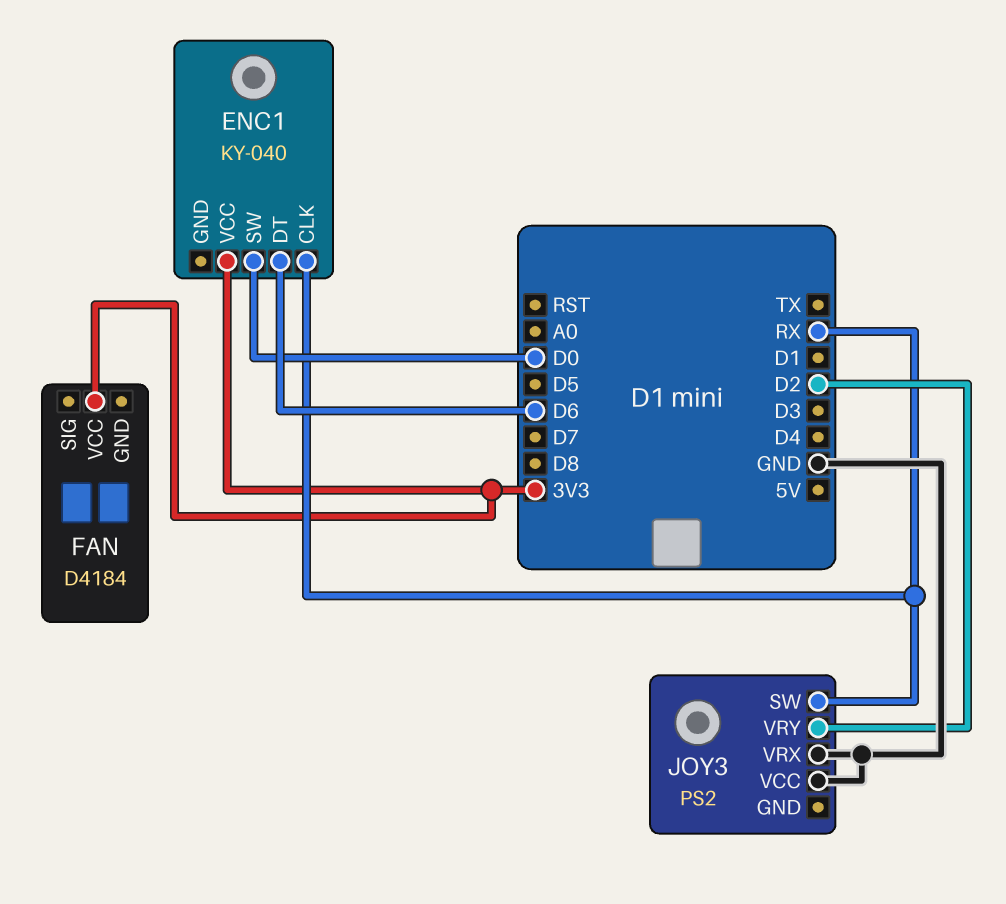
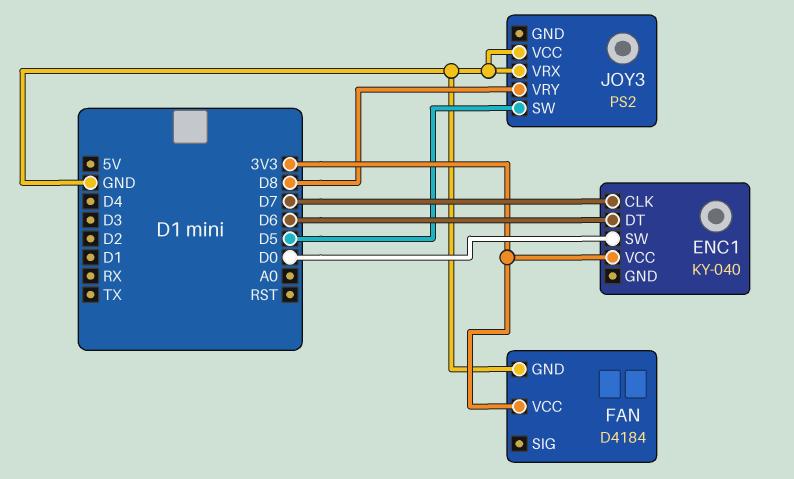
ENC1 pin CLK: RX -> D7
FAN pin GND: none -> GND
JOY3 pin SW: RX -> D5
JOY3 pin VRY: D2 -> D8

